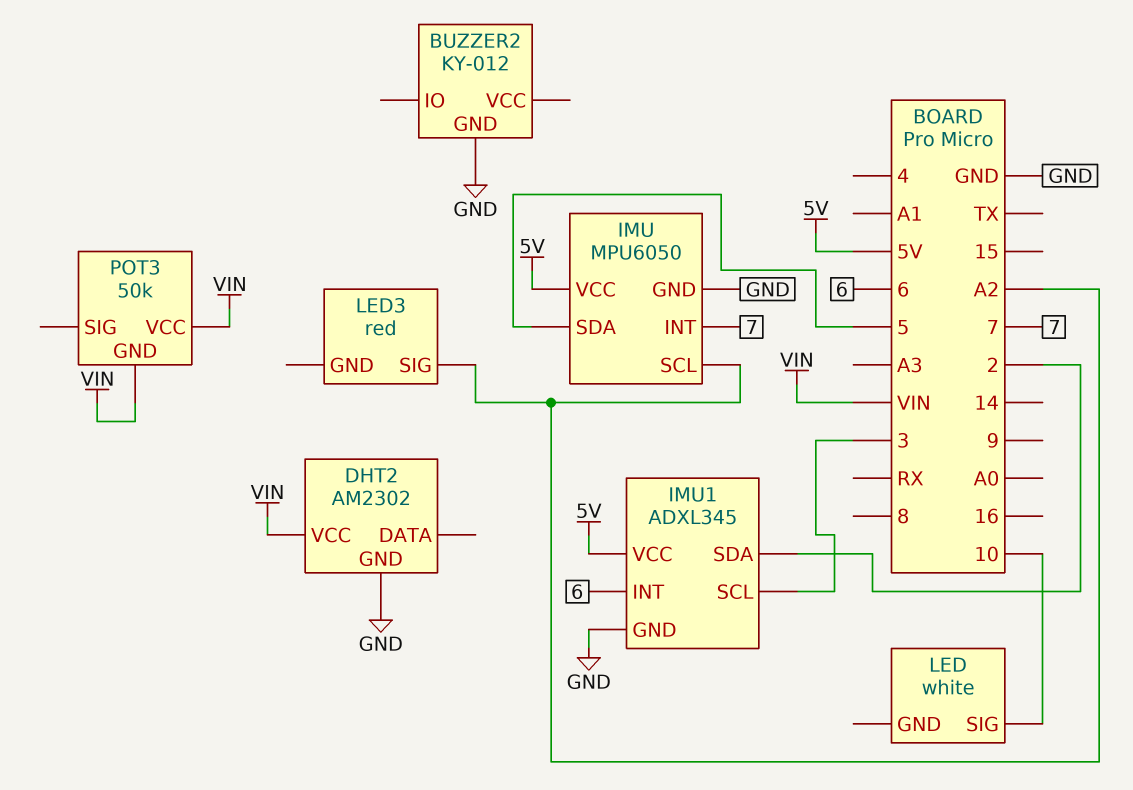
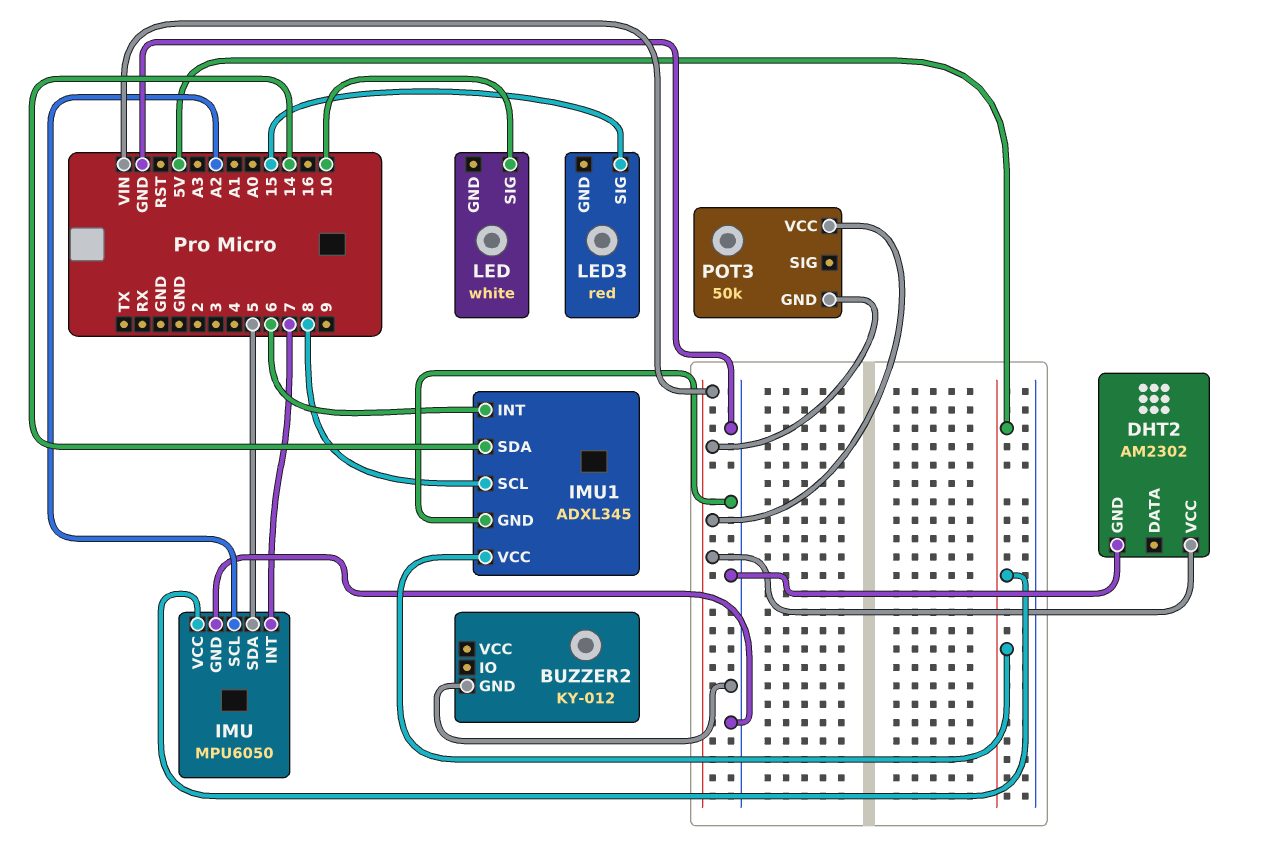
IMU1 pin SCL: 3 -> 8
IMU1 pin SDA: 2 -> 14
LED3 pin SIG: A2 -> 15

